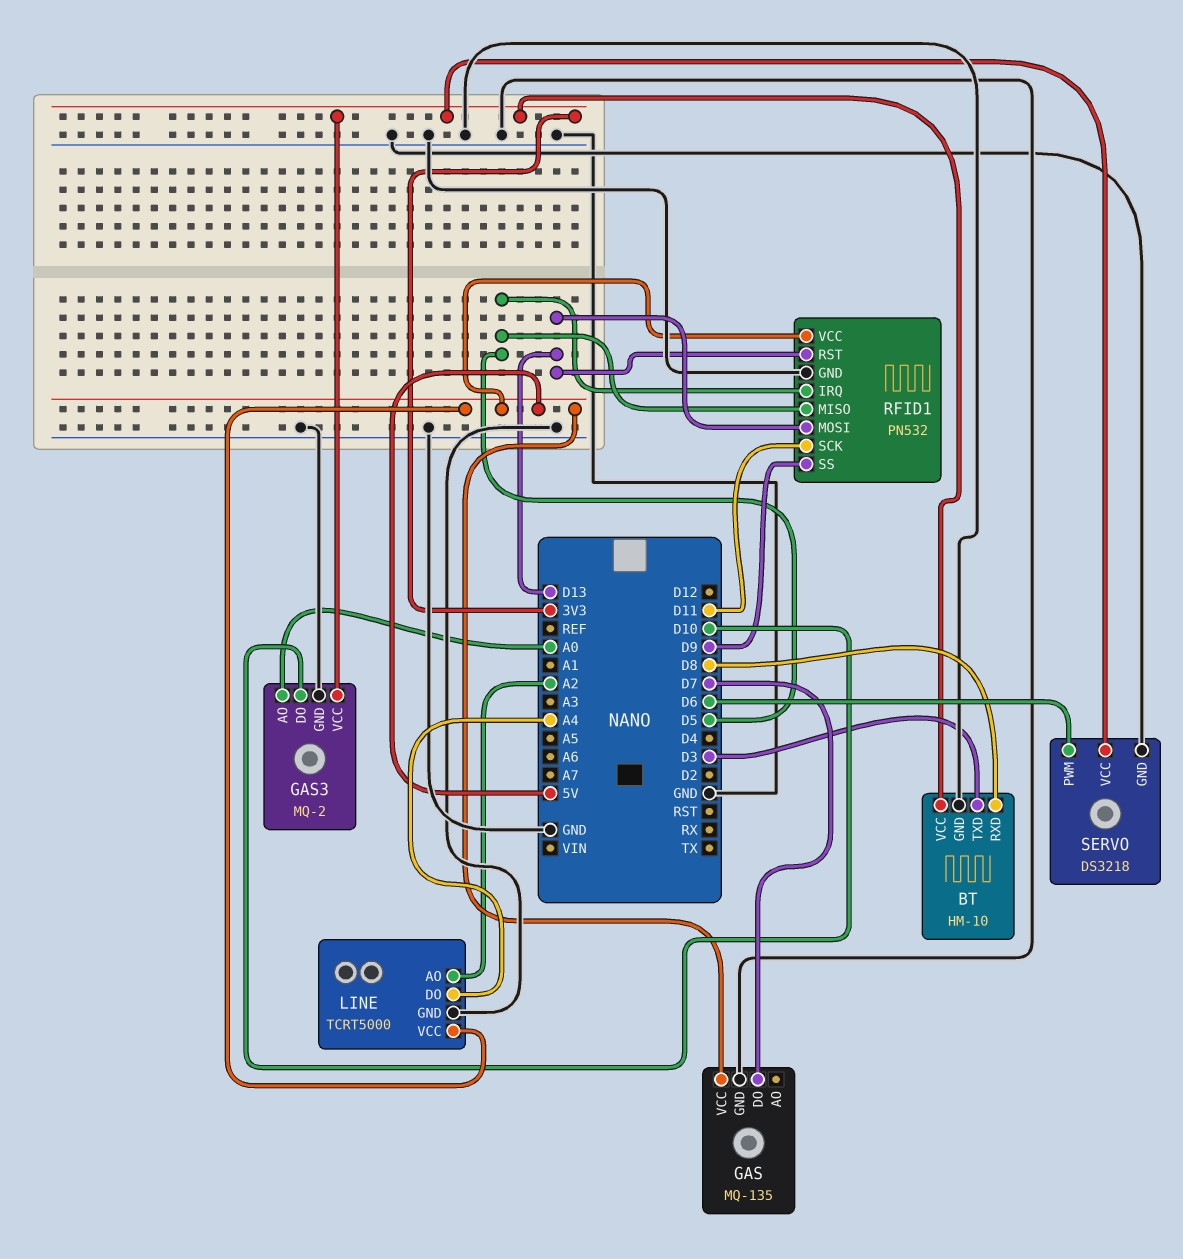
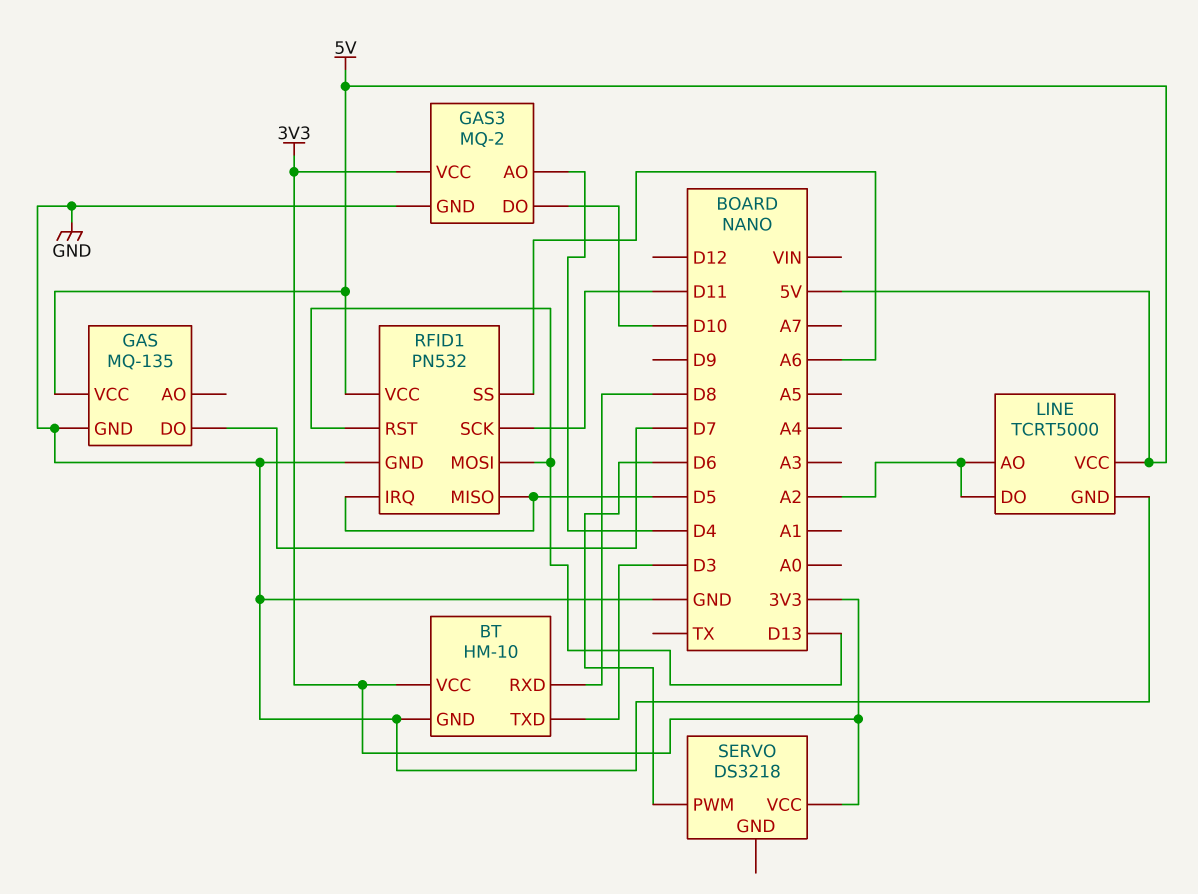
GAS3 pin AO: A0 -> D4
LINE pin DO: A4 -> A2
RFID1 pin SS: D9 -> A6
SERVO pin GND: GND -> none

